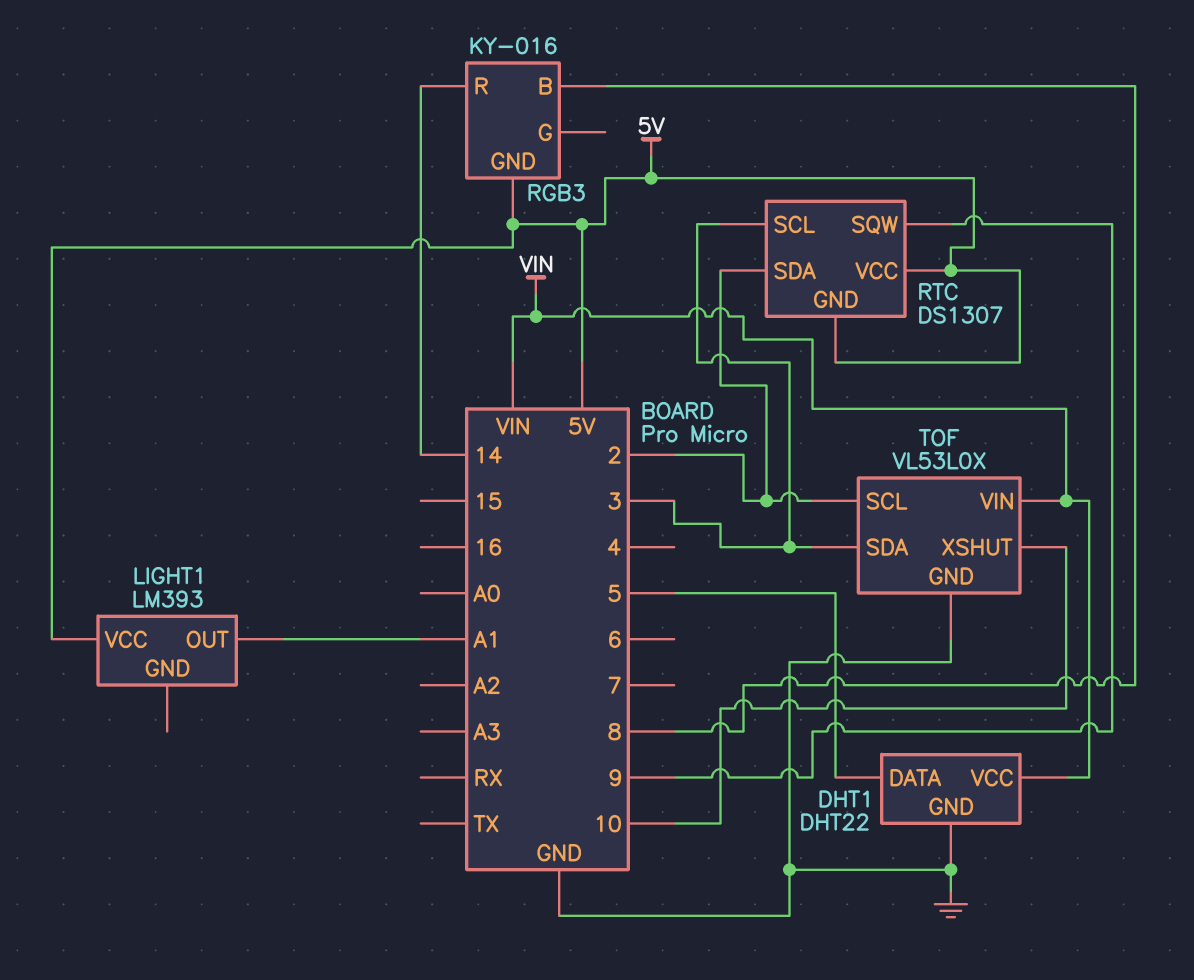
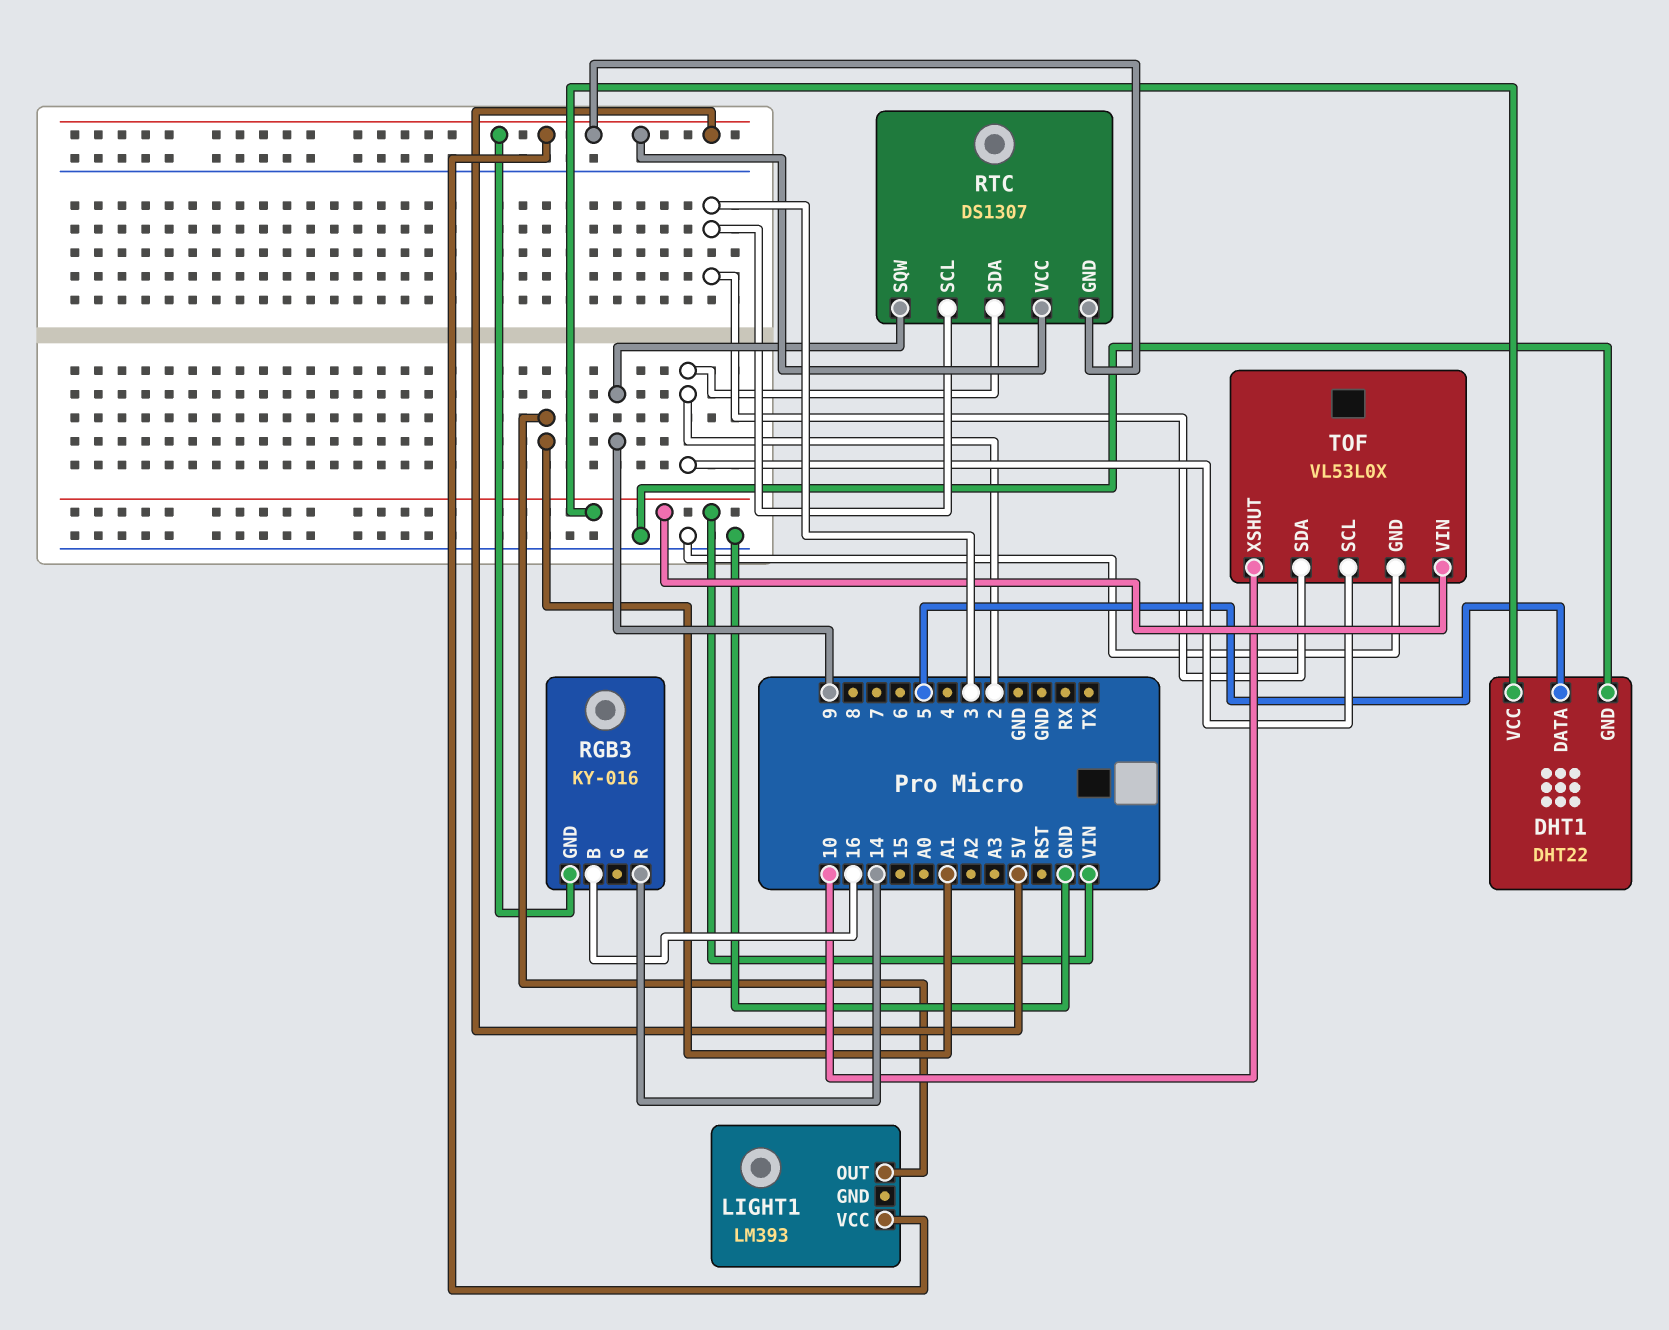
RGB3 pin B: 8 -> 16

